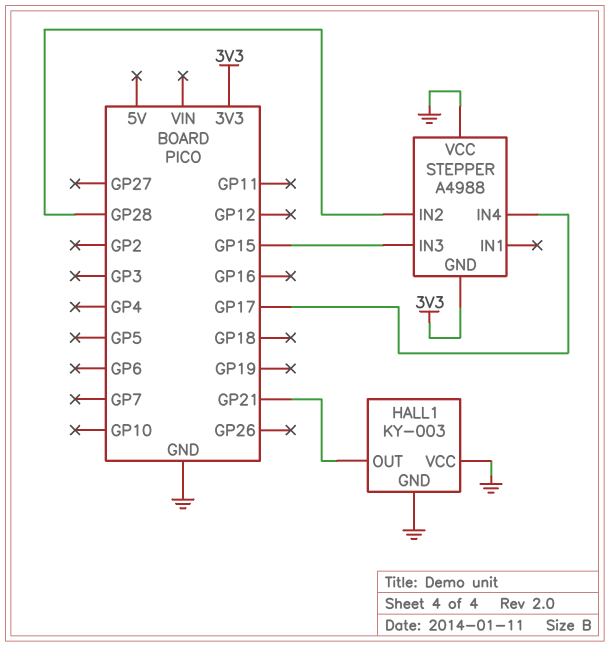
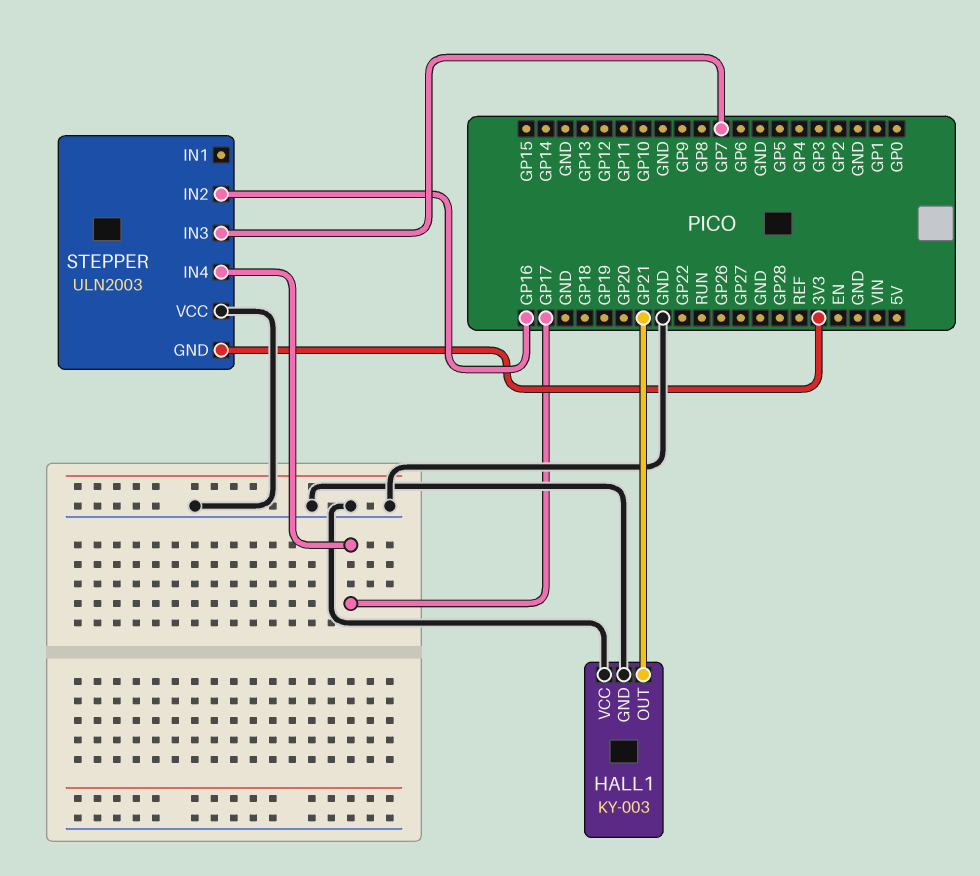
STEPPER: A4988 -> ULN2003
STEPPER pin IN2: GP28 -> GP16
STEPPER pin IN3: GP15 -> GP7

